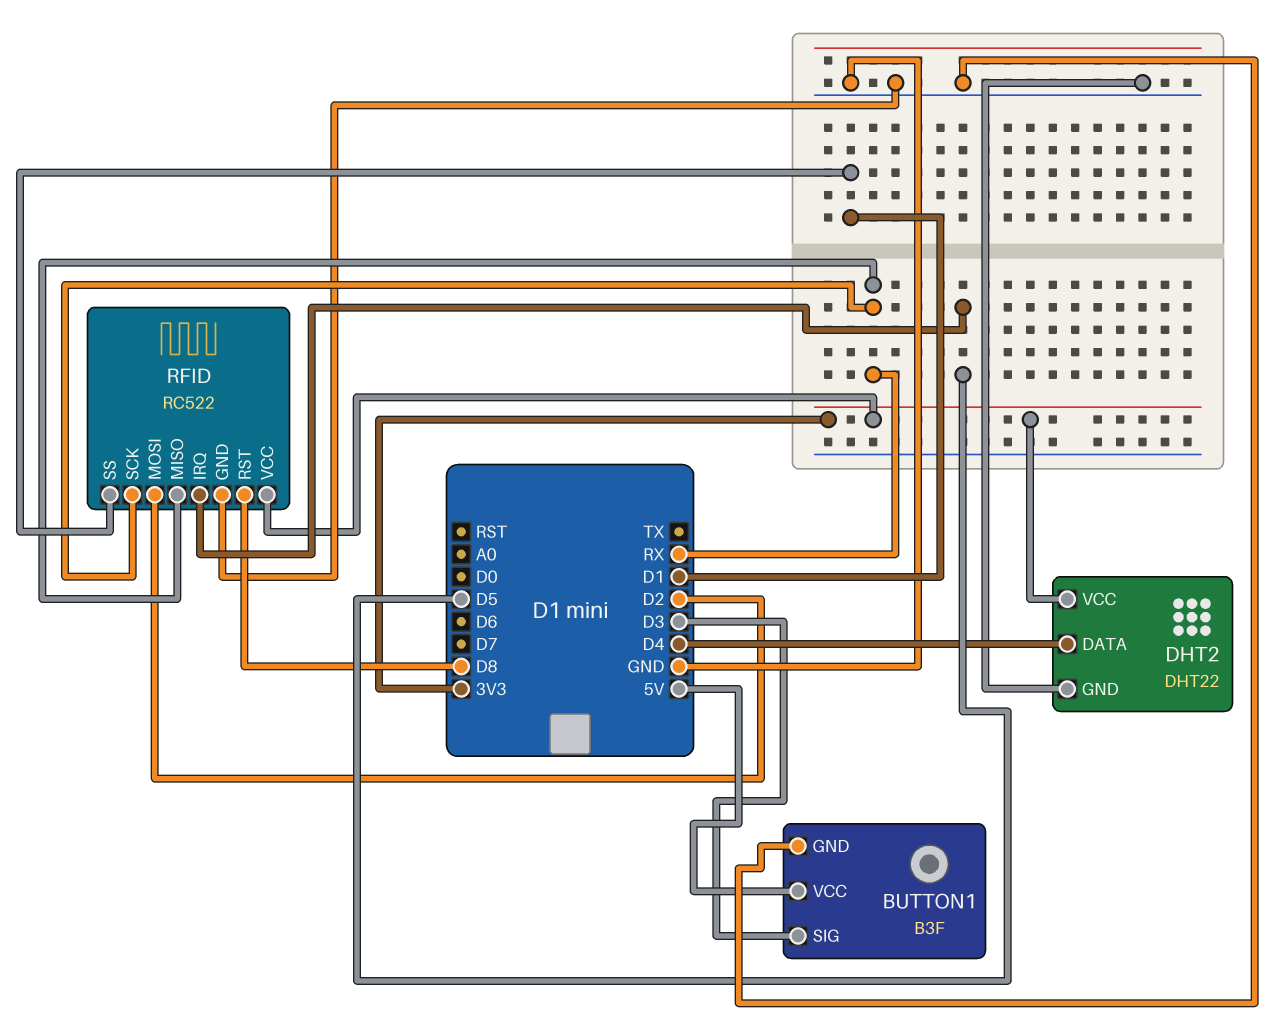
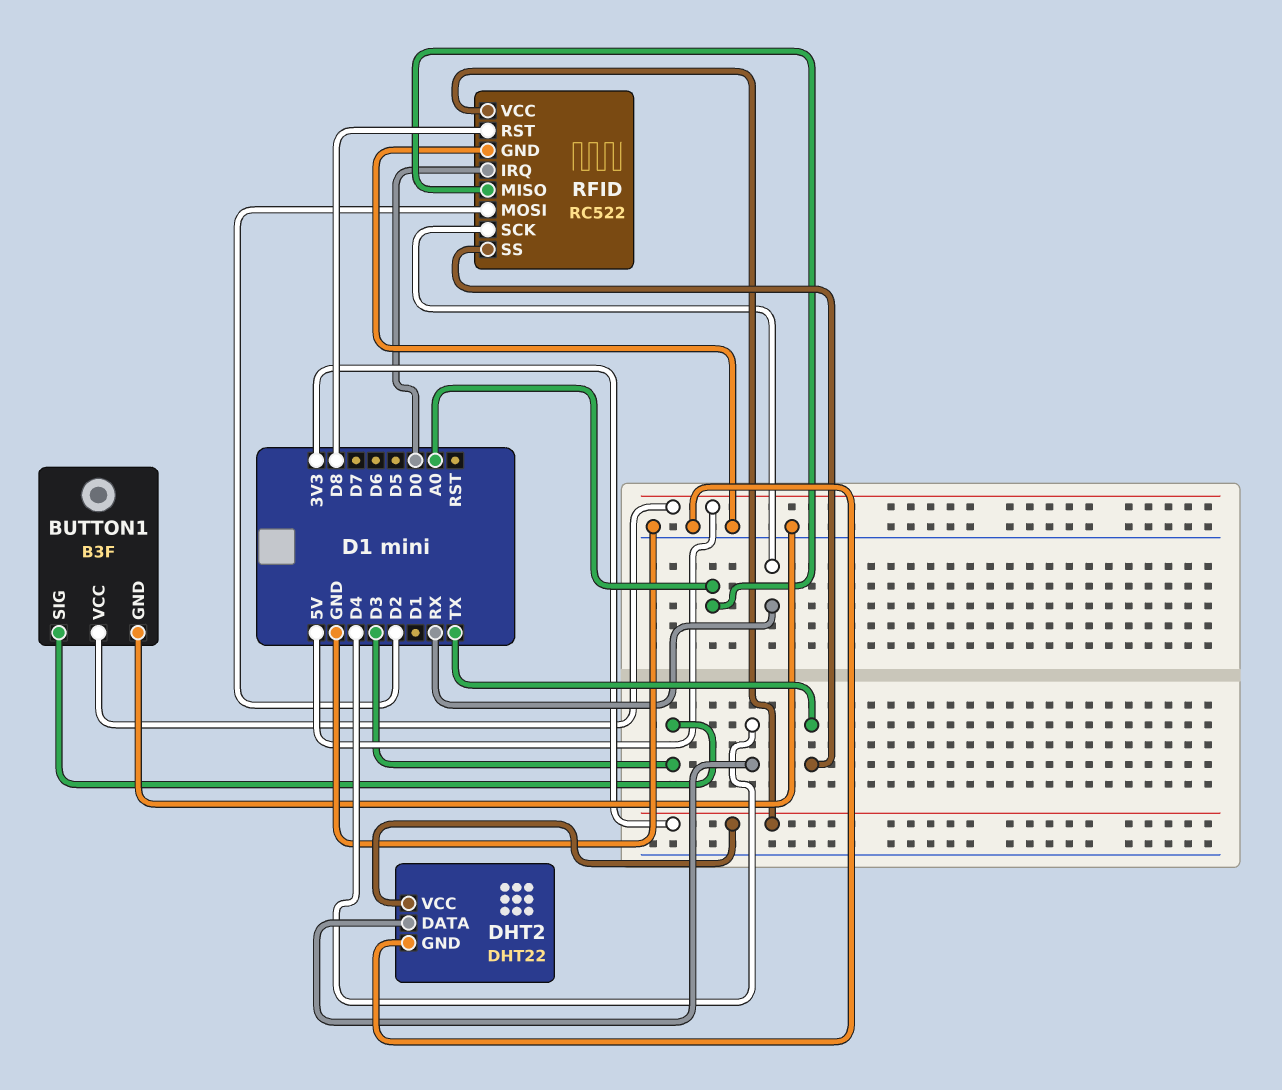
RFID pin IRQ: D5 -> D0
RFID pin MISO: RX -> A0
RFID pin SS: D1 -> TX

